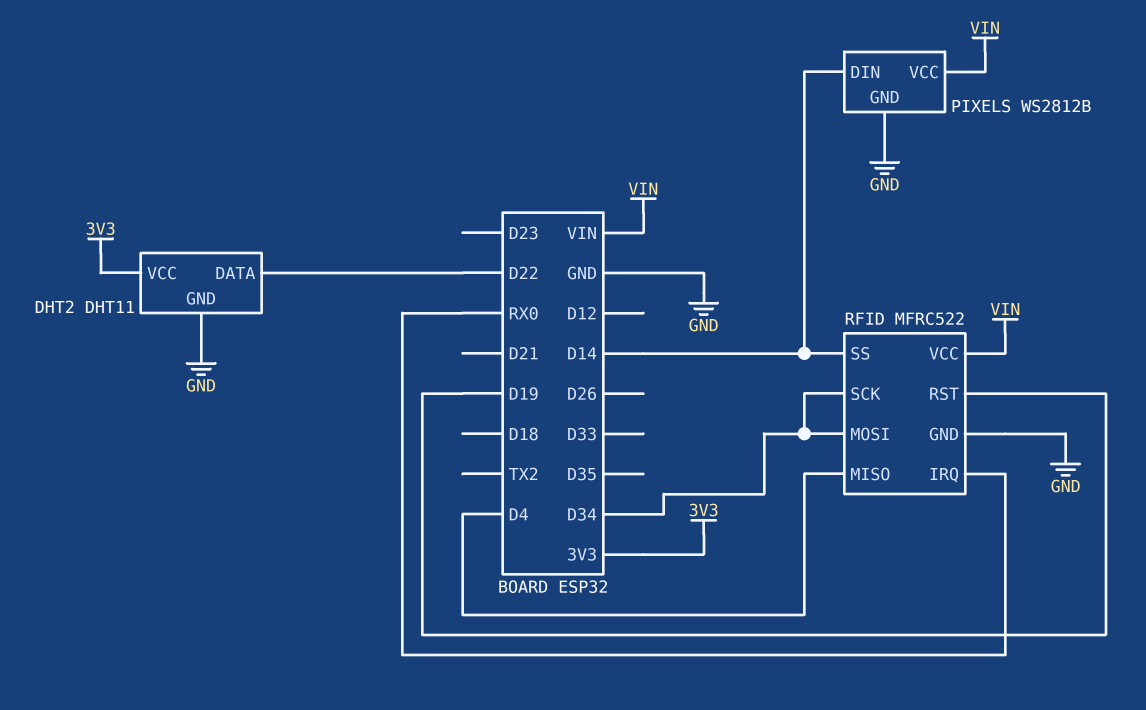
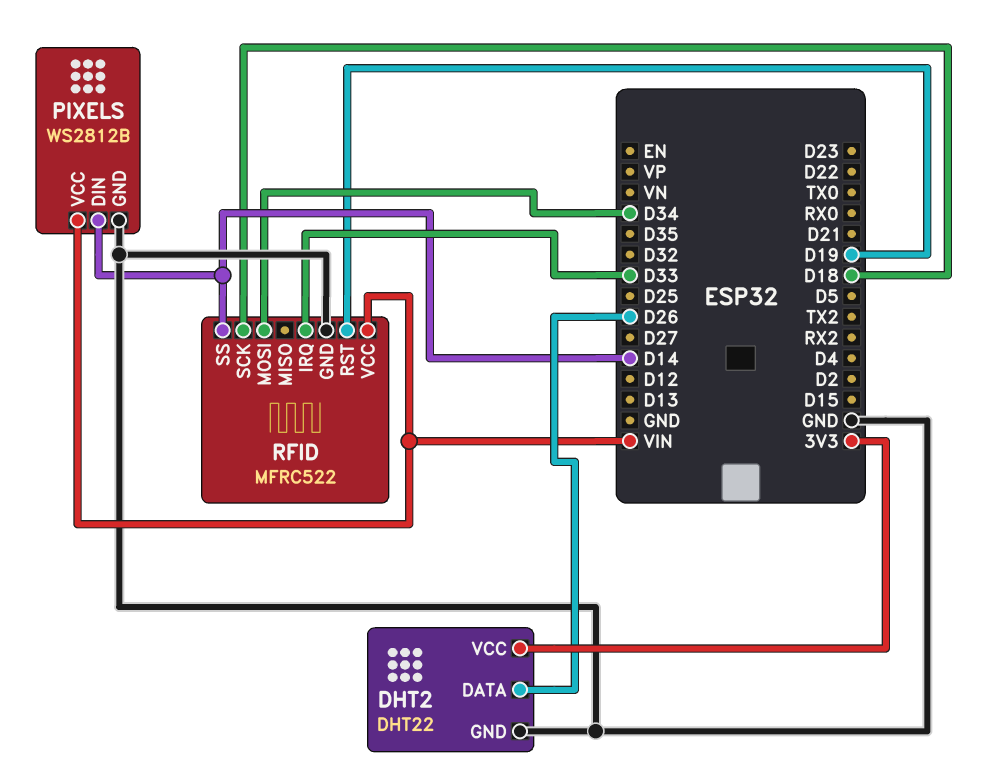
DHT2: DHT11 -> DHT22
DHT2 pin DATA: D22 -> D26
RFID pin IRQ: RX0 -> D33
RFID pin MISO: D4 -> none
RFID pin SCK: D34 -> D18

